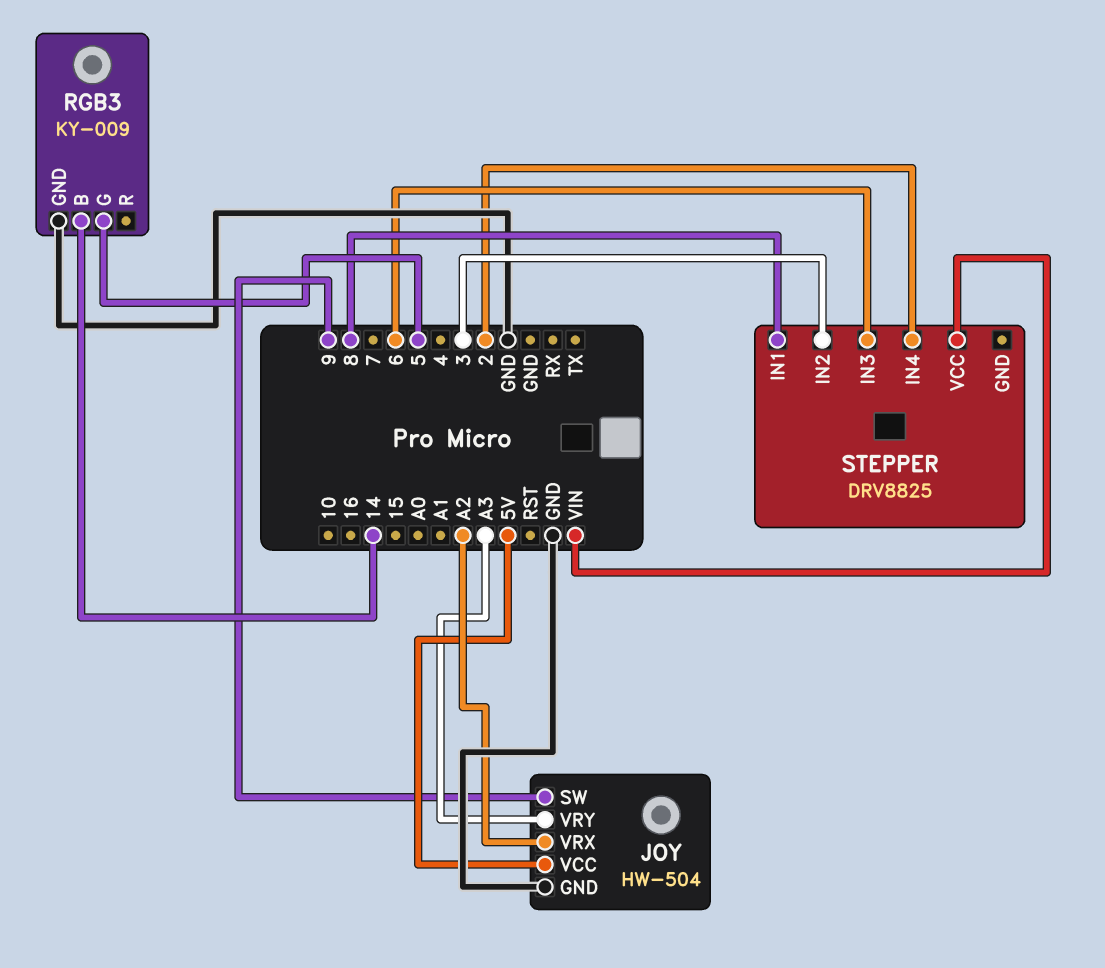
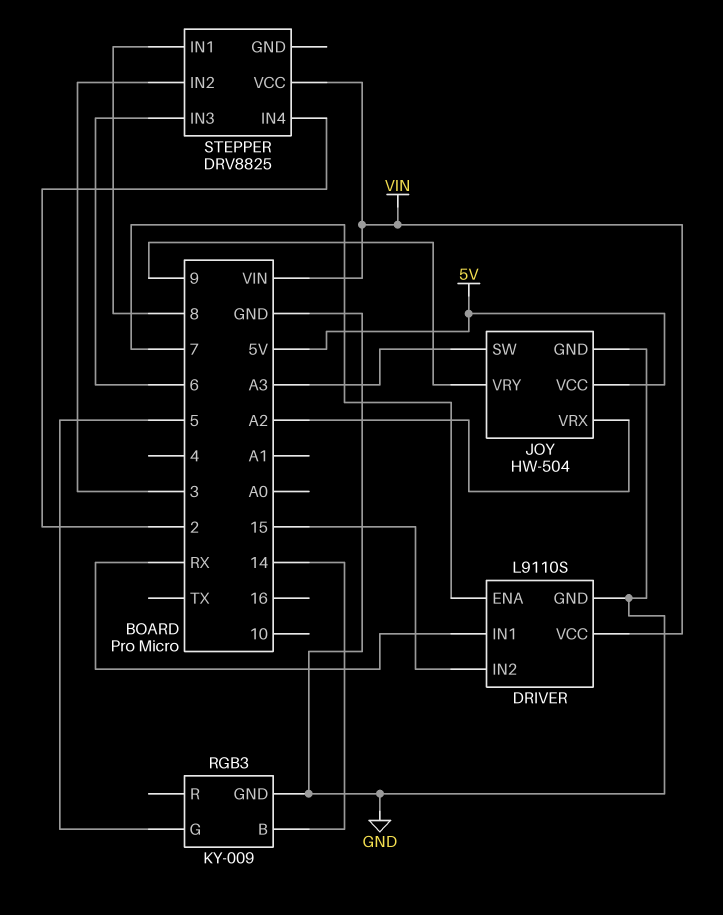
DRIVER: none -> L9110S
DRIVER pin ENA: none -> 7
DRIVER pin GND: none -> GND
DRIVER pin IN1: none -> RX
DRIVER pin IN2: none -> 15
DRIVER pin VCC: none -> VIN
JOY pin SW: 9 -> A3
JOY pin VRY: A3 -> 9

